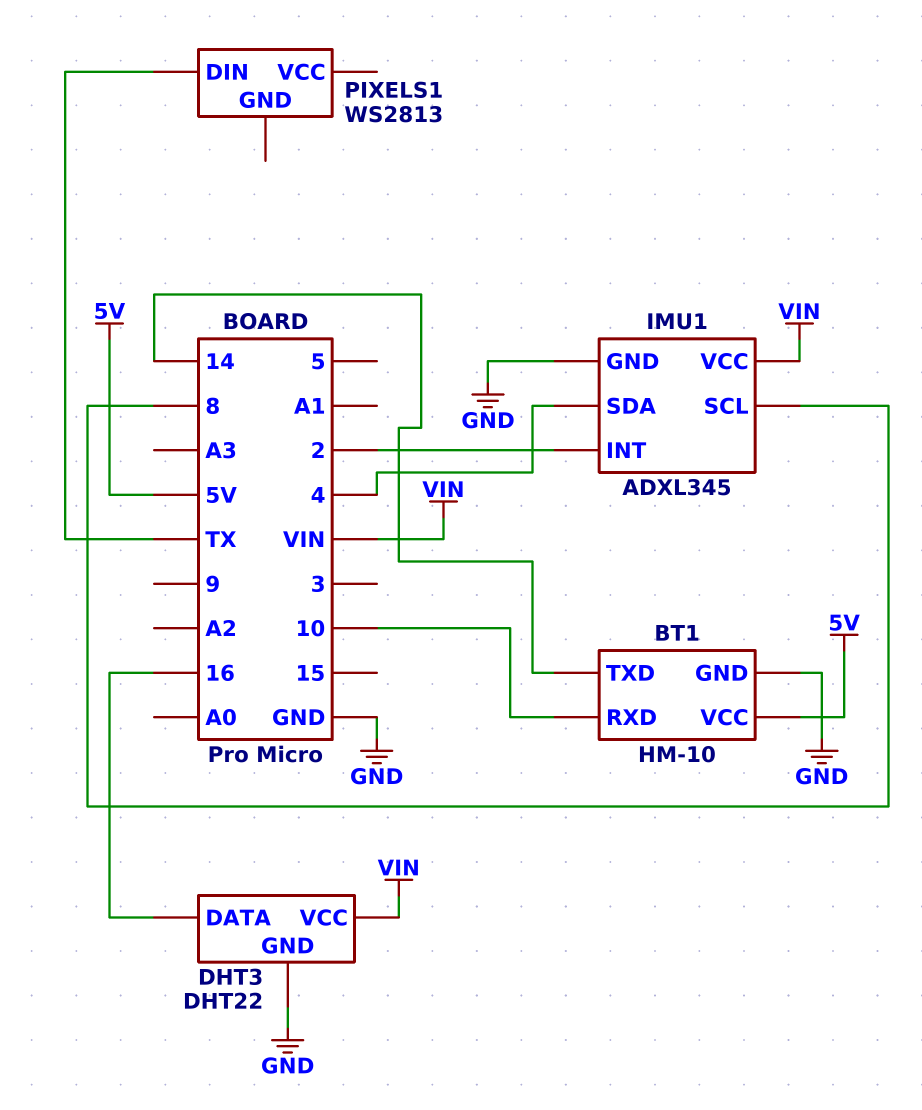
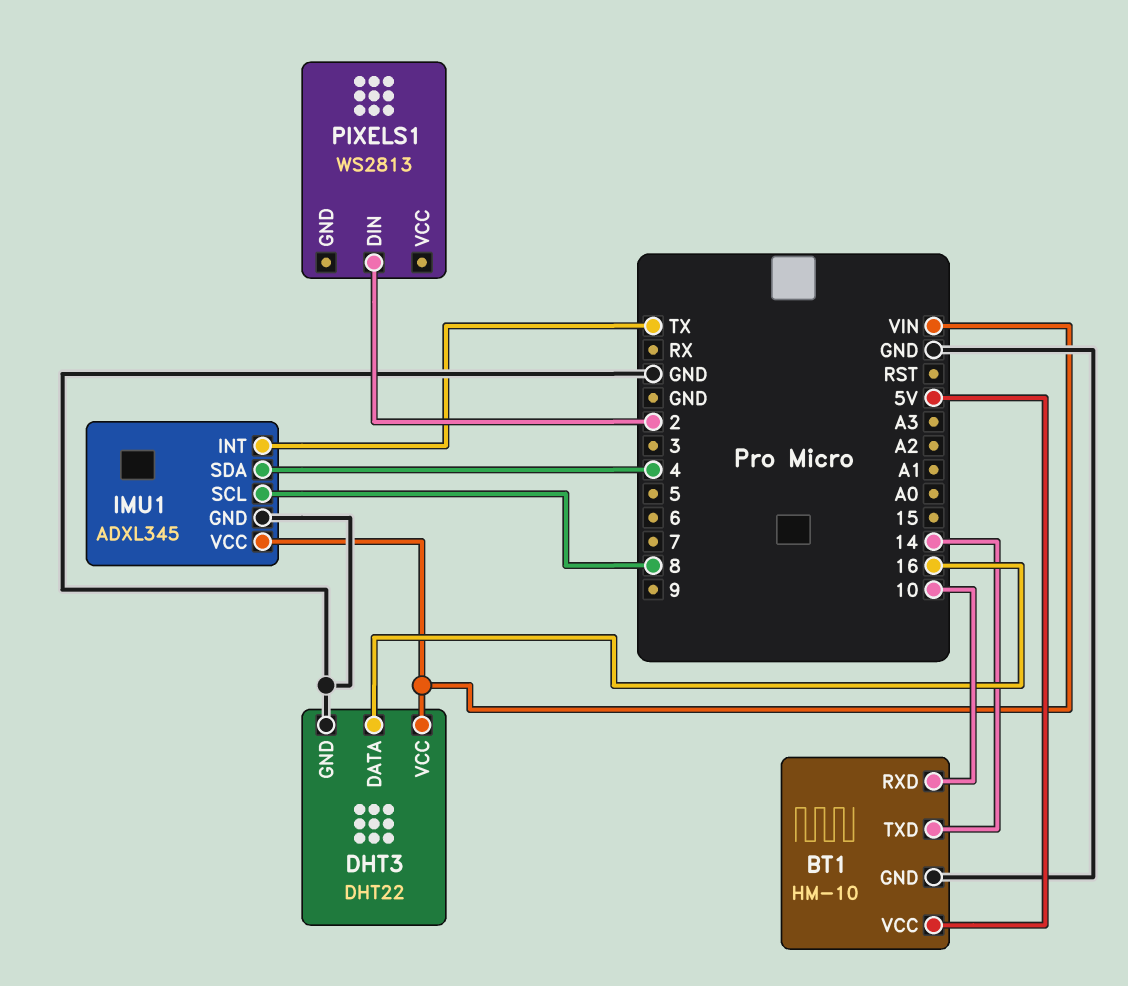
IMU1 pin INT: 2 -> TX
PIXELS1 pin DIN: TX -> 2

